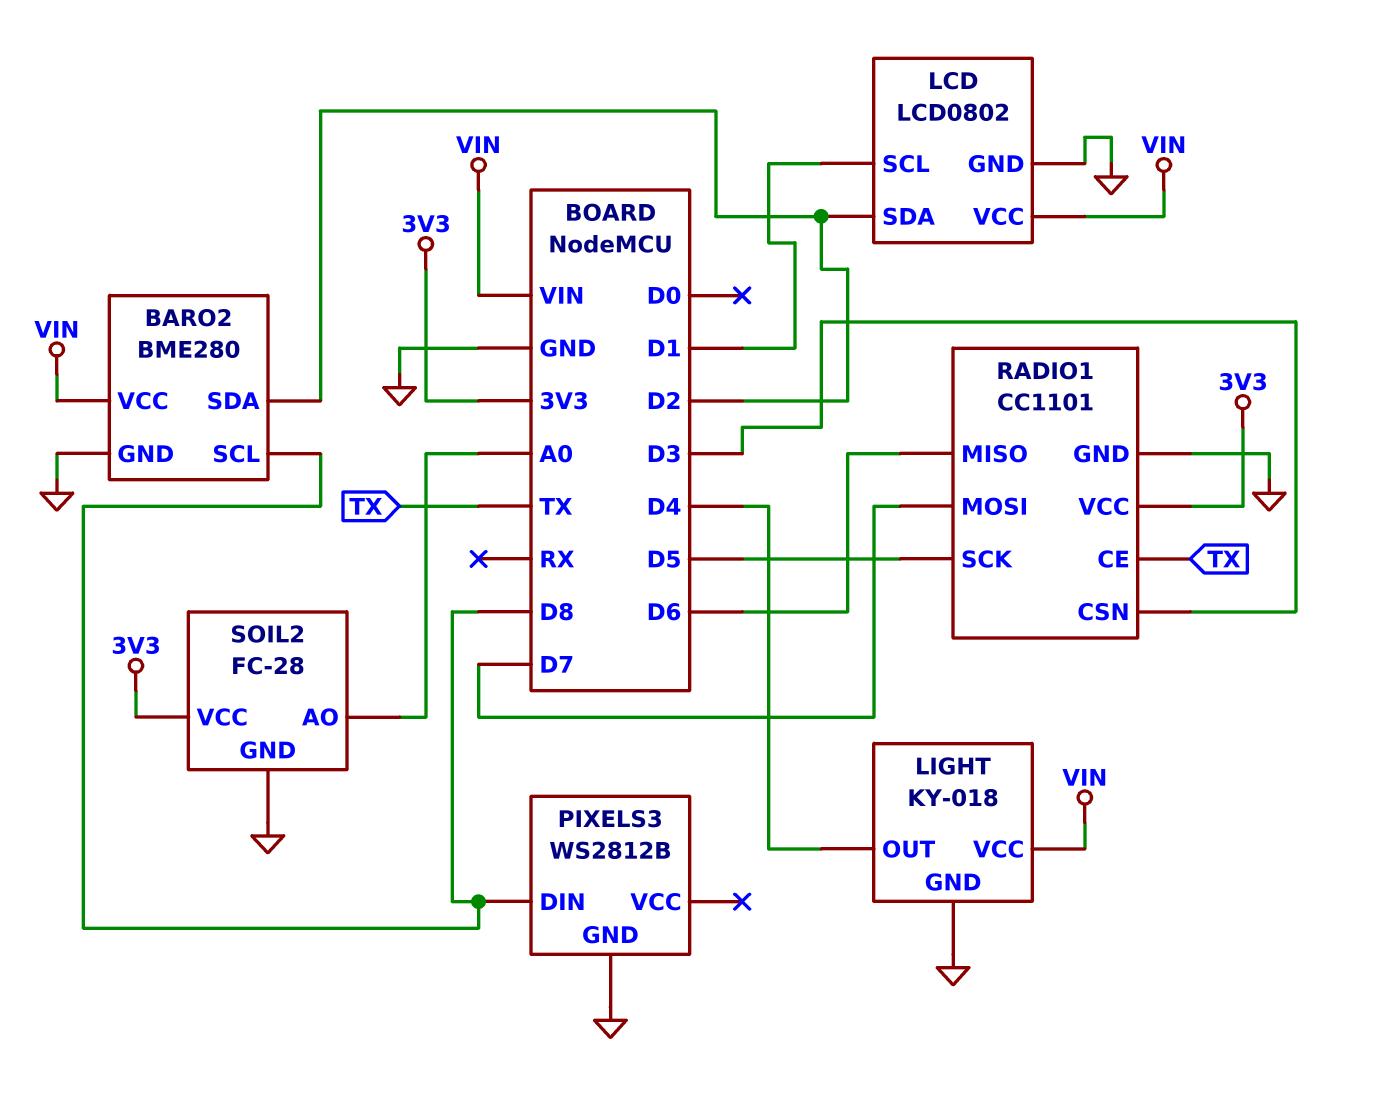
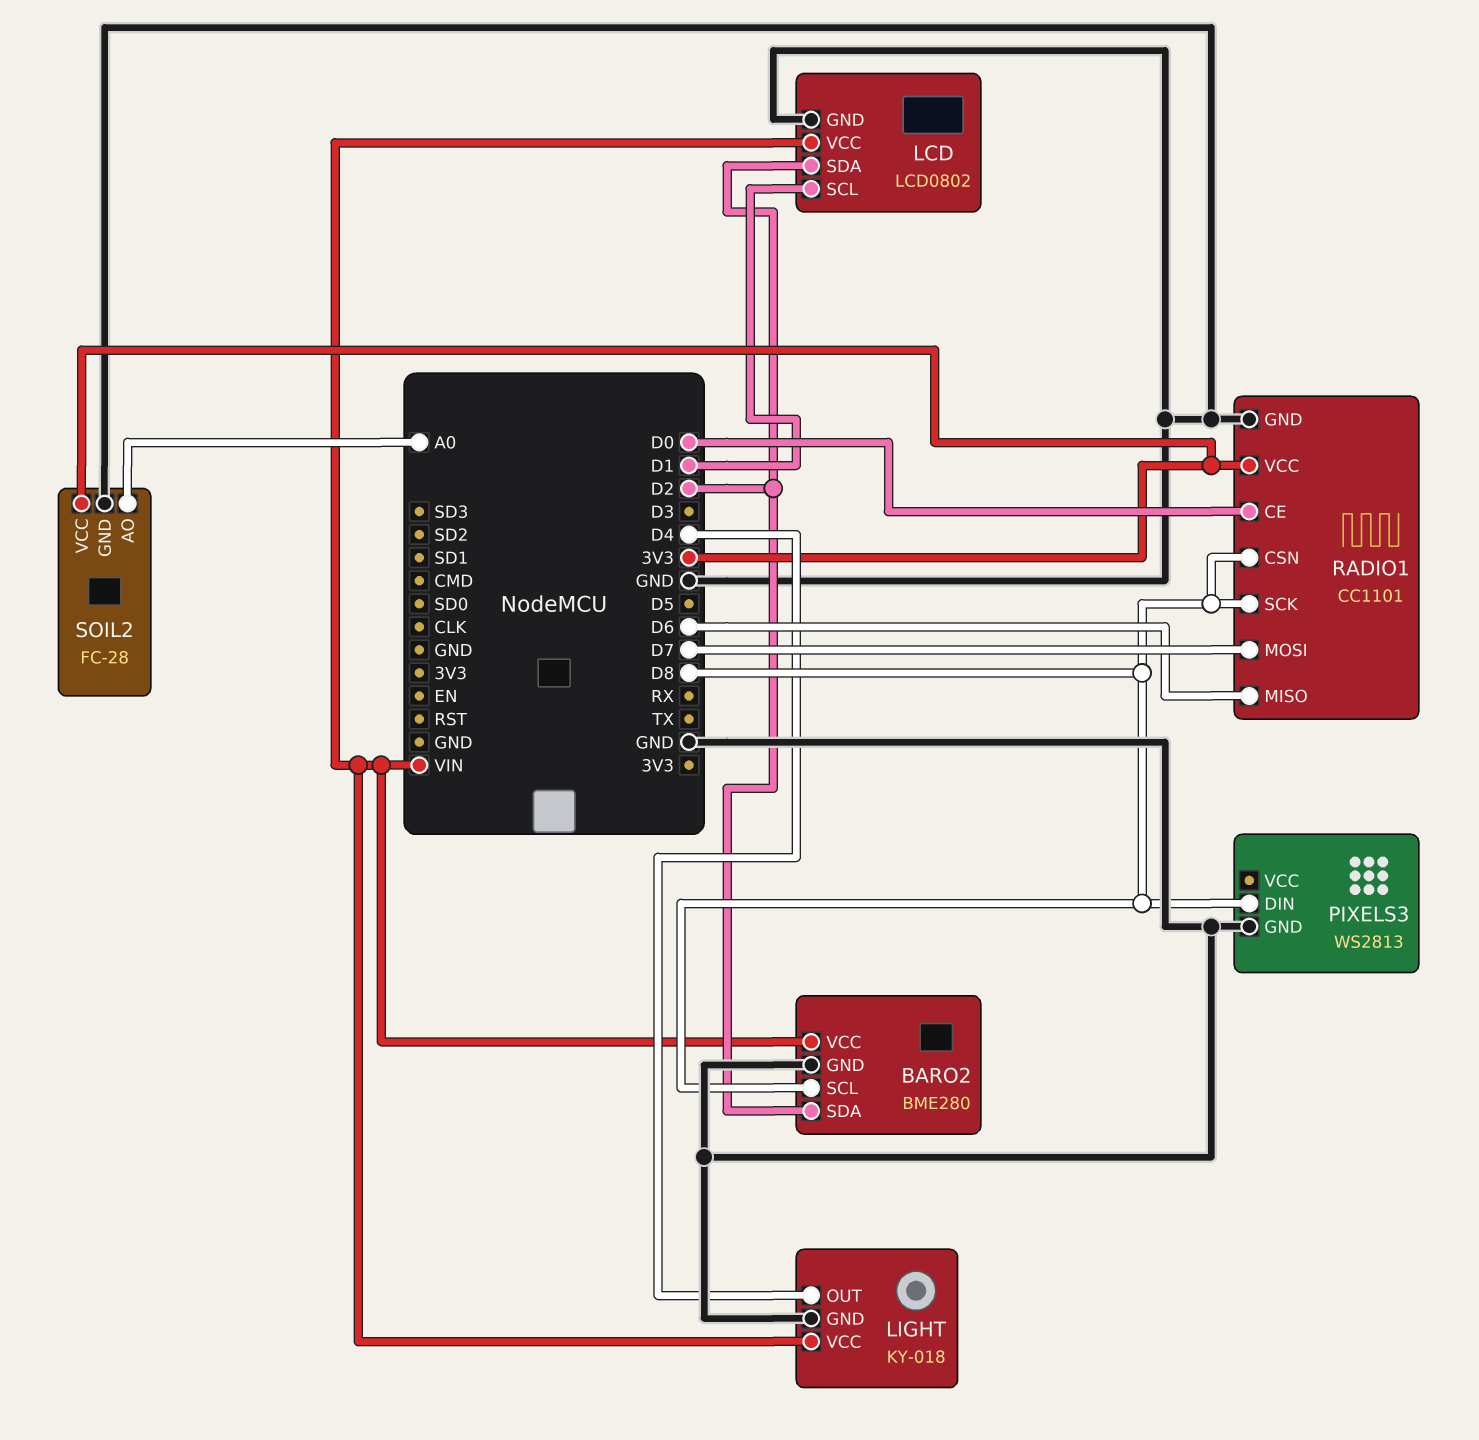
PIXELS3: WS2812B -> WS2813
RADIO1 pin CE: TX -> D0
RADIO1 pin CSN: D3 -> D8
RADIO1 pin SCK: D5 -> D8

